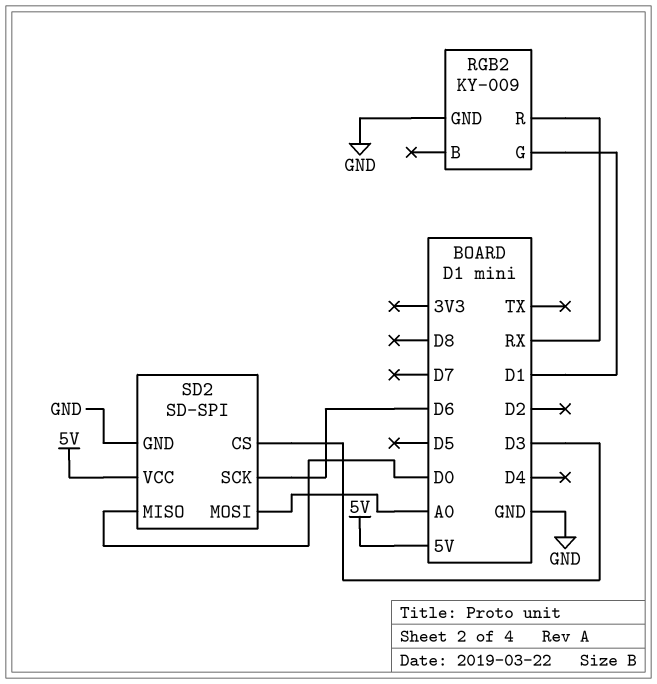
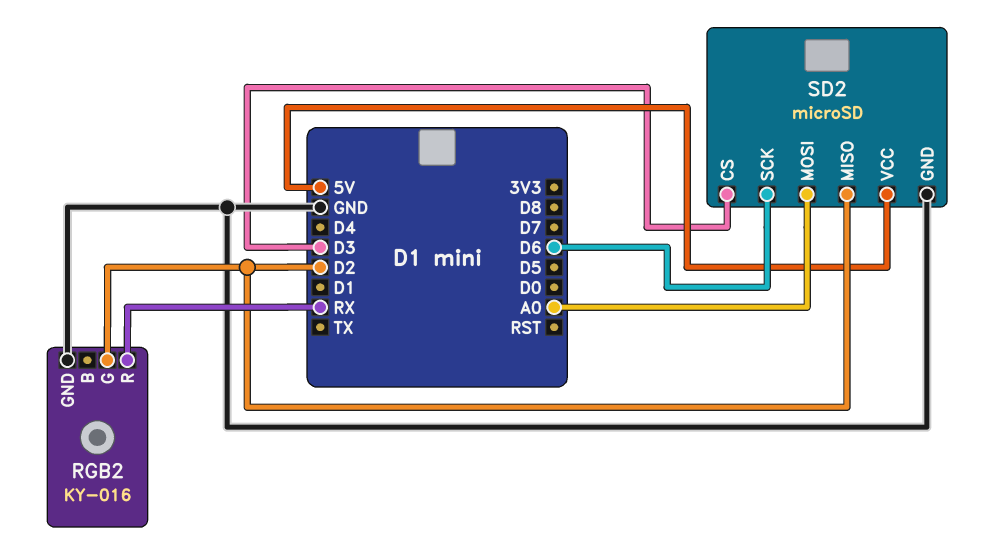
RGB2: KY-009 -> KY-016
RGB2 pin G: D1 -> D2
SD2: SD-SPI -> microSD
SD2 pin MISO: D0 -> D2

